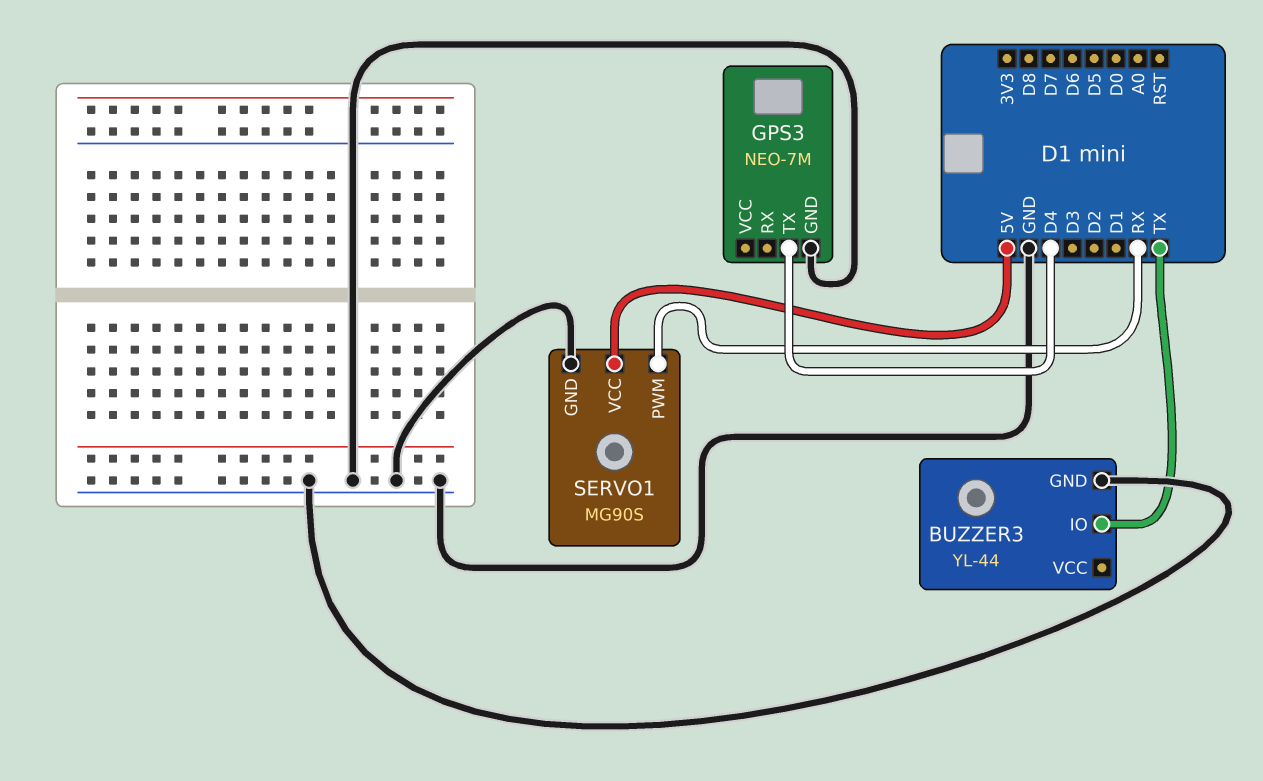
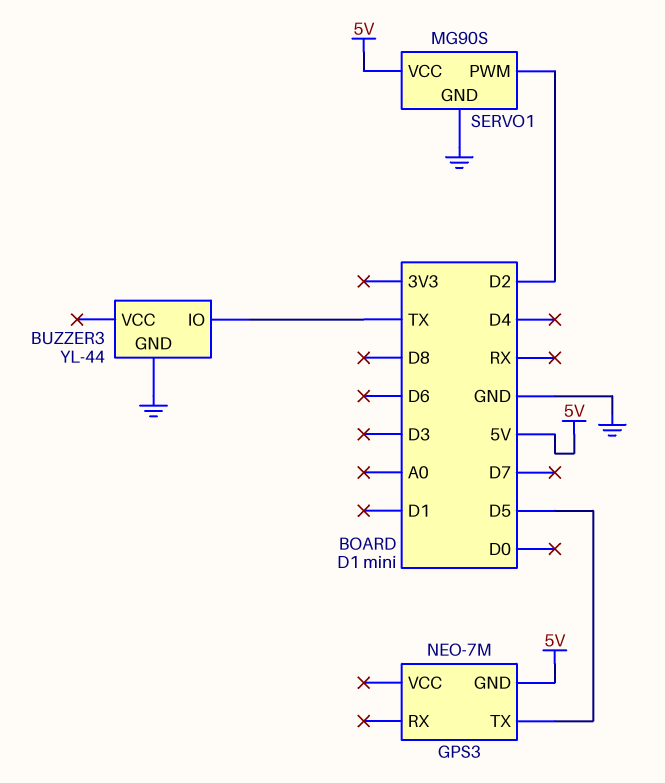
GPS3 pin GND: GND -> 5V
GPS3 pin TX: D4 -> D5
SERVO1 pin PWM: RX -> D2

